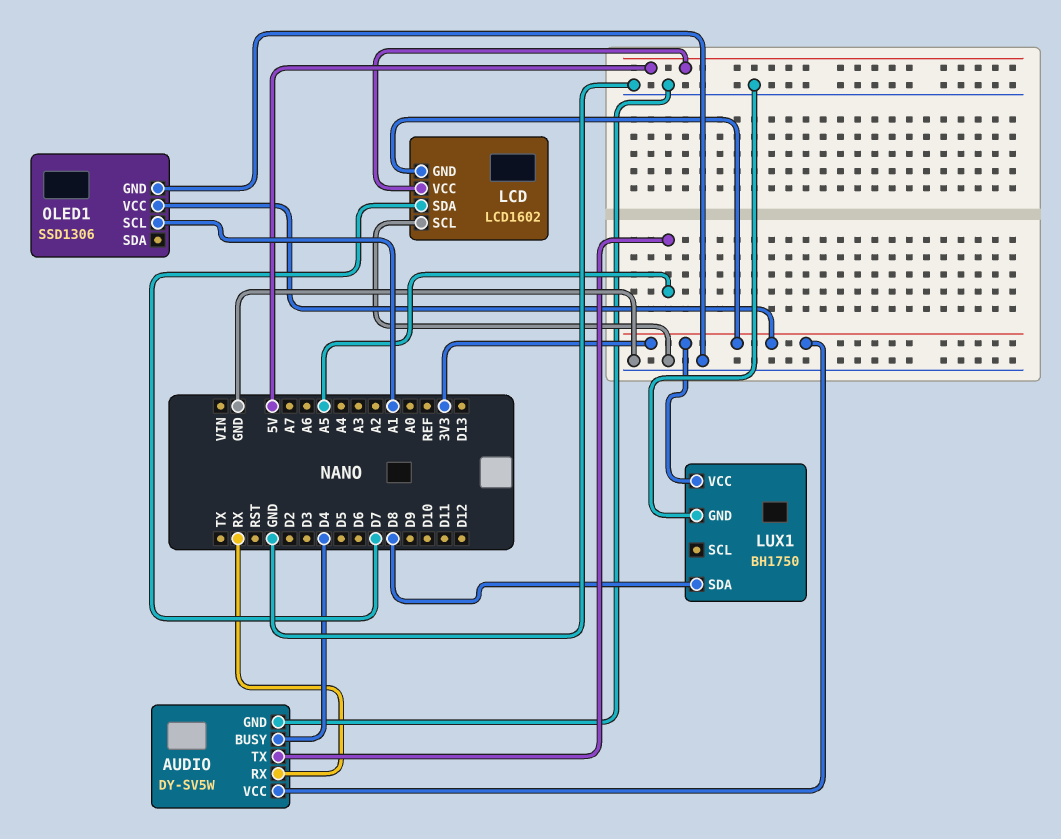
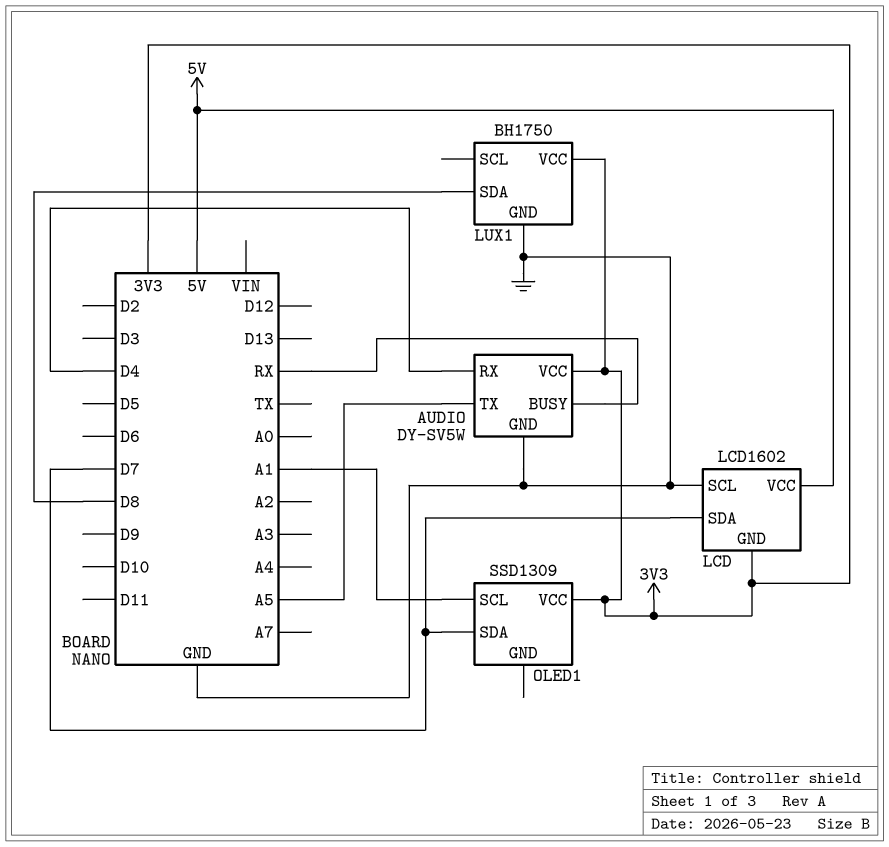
AUDIO pin BUSY: D4 -> RX
AUDIO pin RX: RX -> D4
OLED1: SSD1306 -> SSD1309
OLED1 pin GND: GND -> none
OLED1 pin SDA: none -> D7

